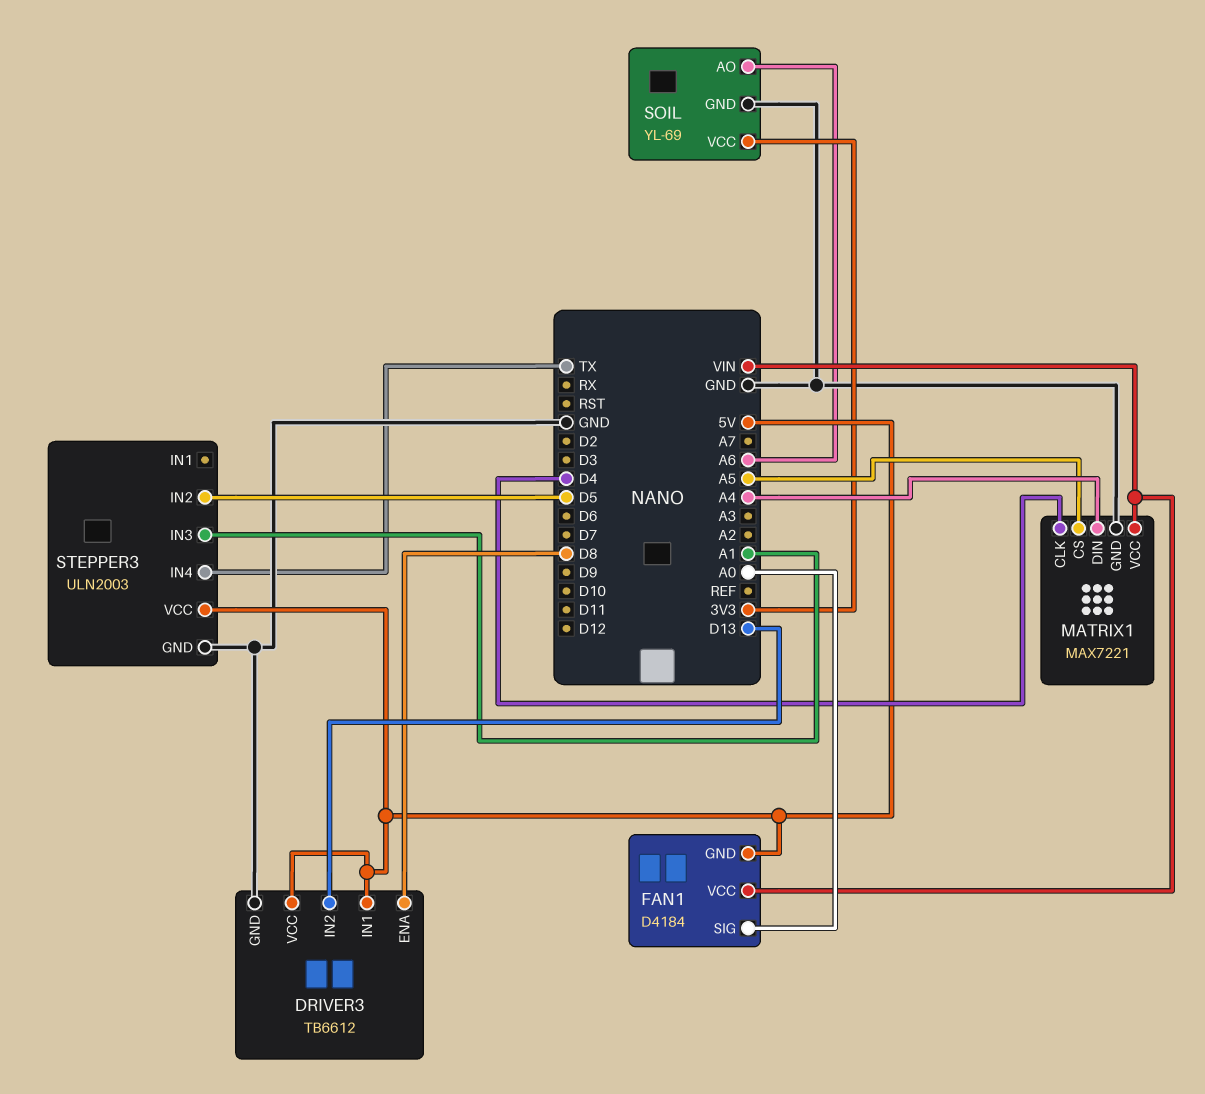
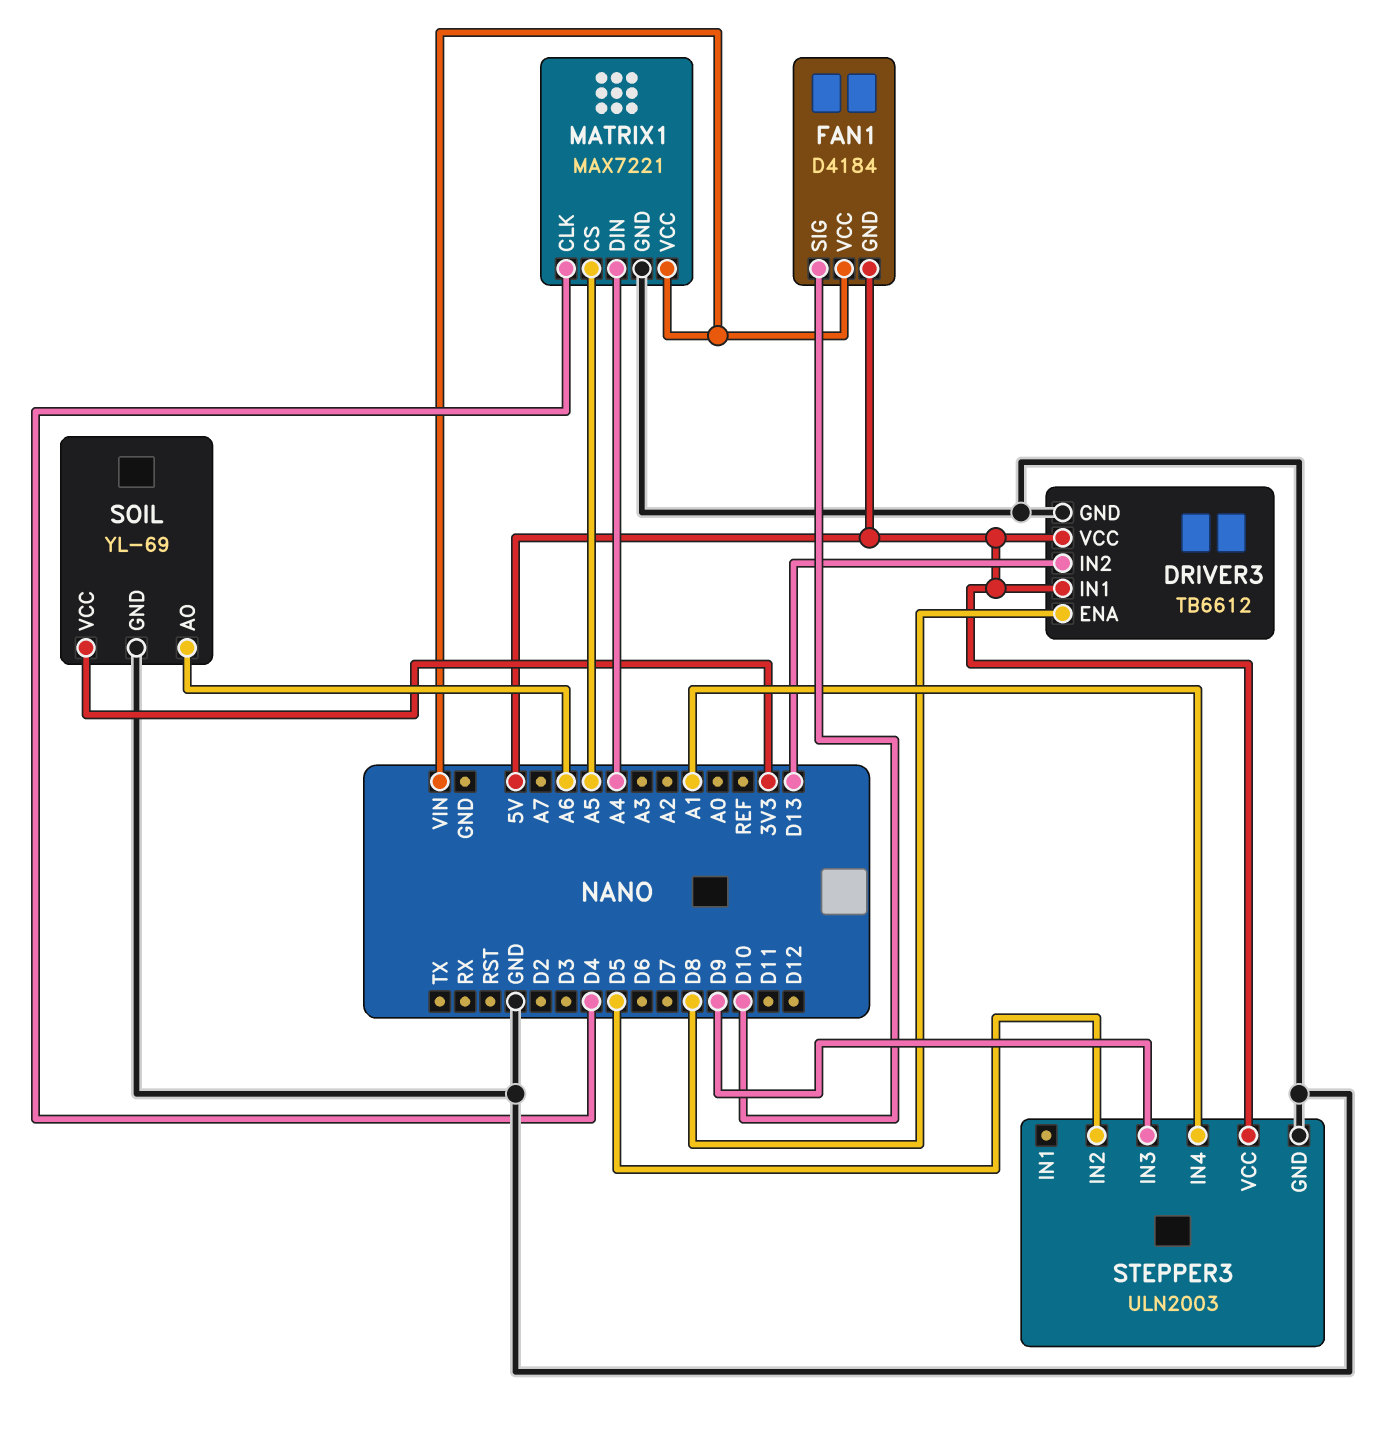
FAN1 pin SIG: A0 -> D10
STEPPER3 pin IN3: A1 -> D9
STEPPER3 pin IN4: TX -> A1

